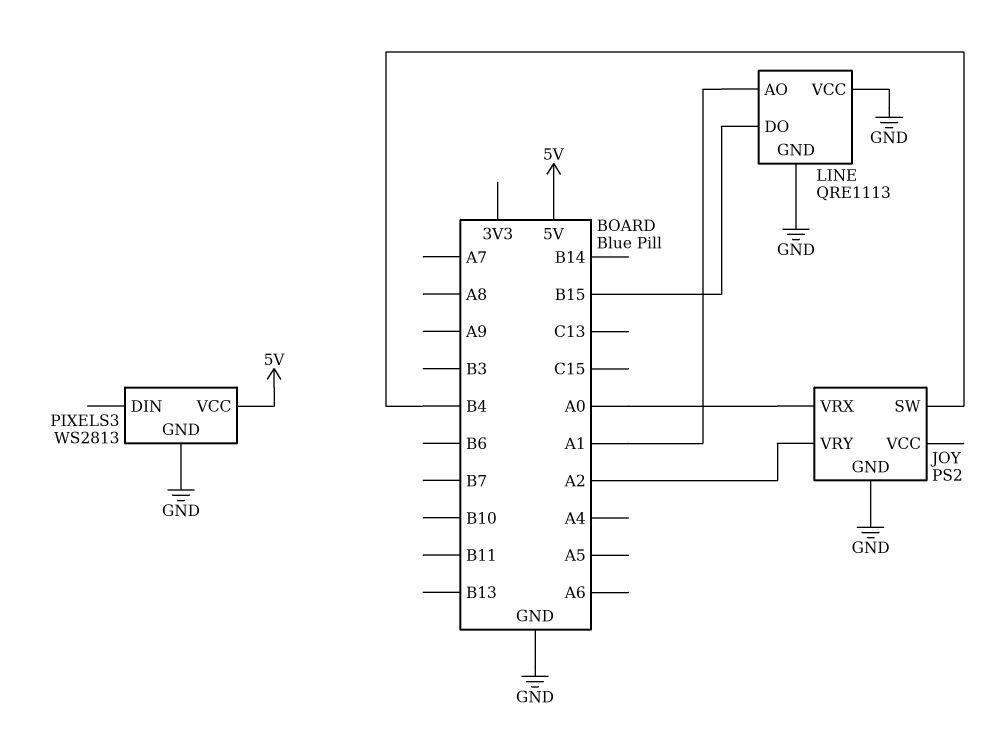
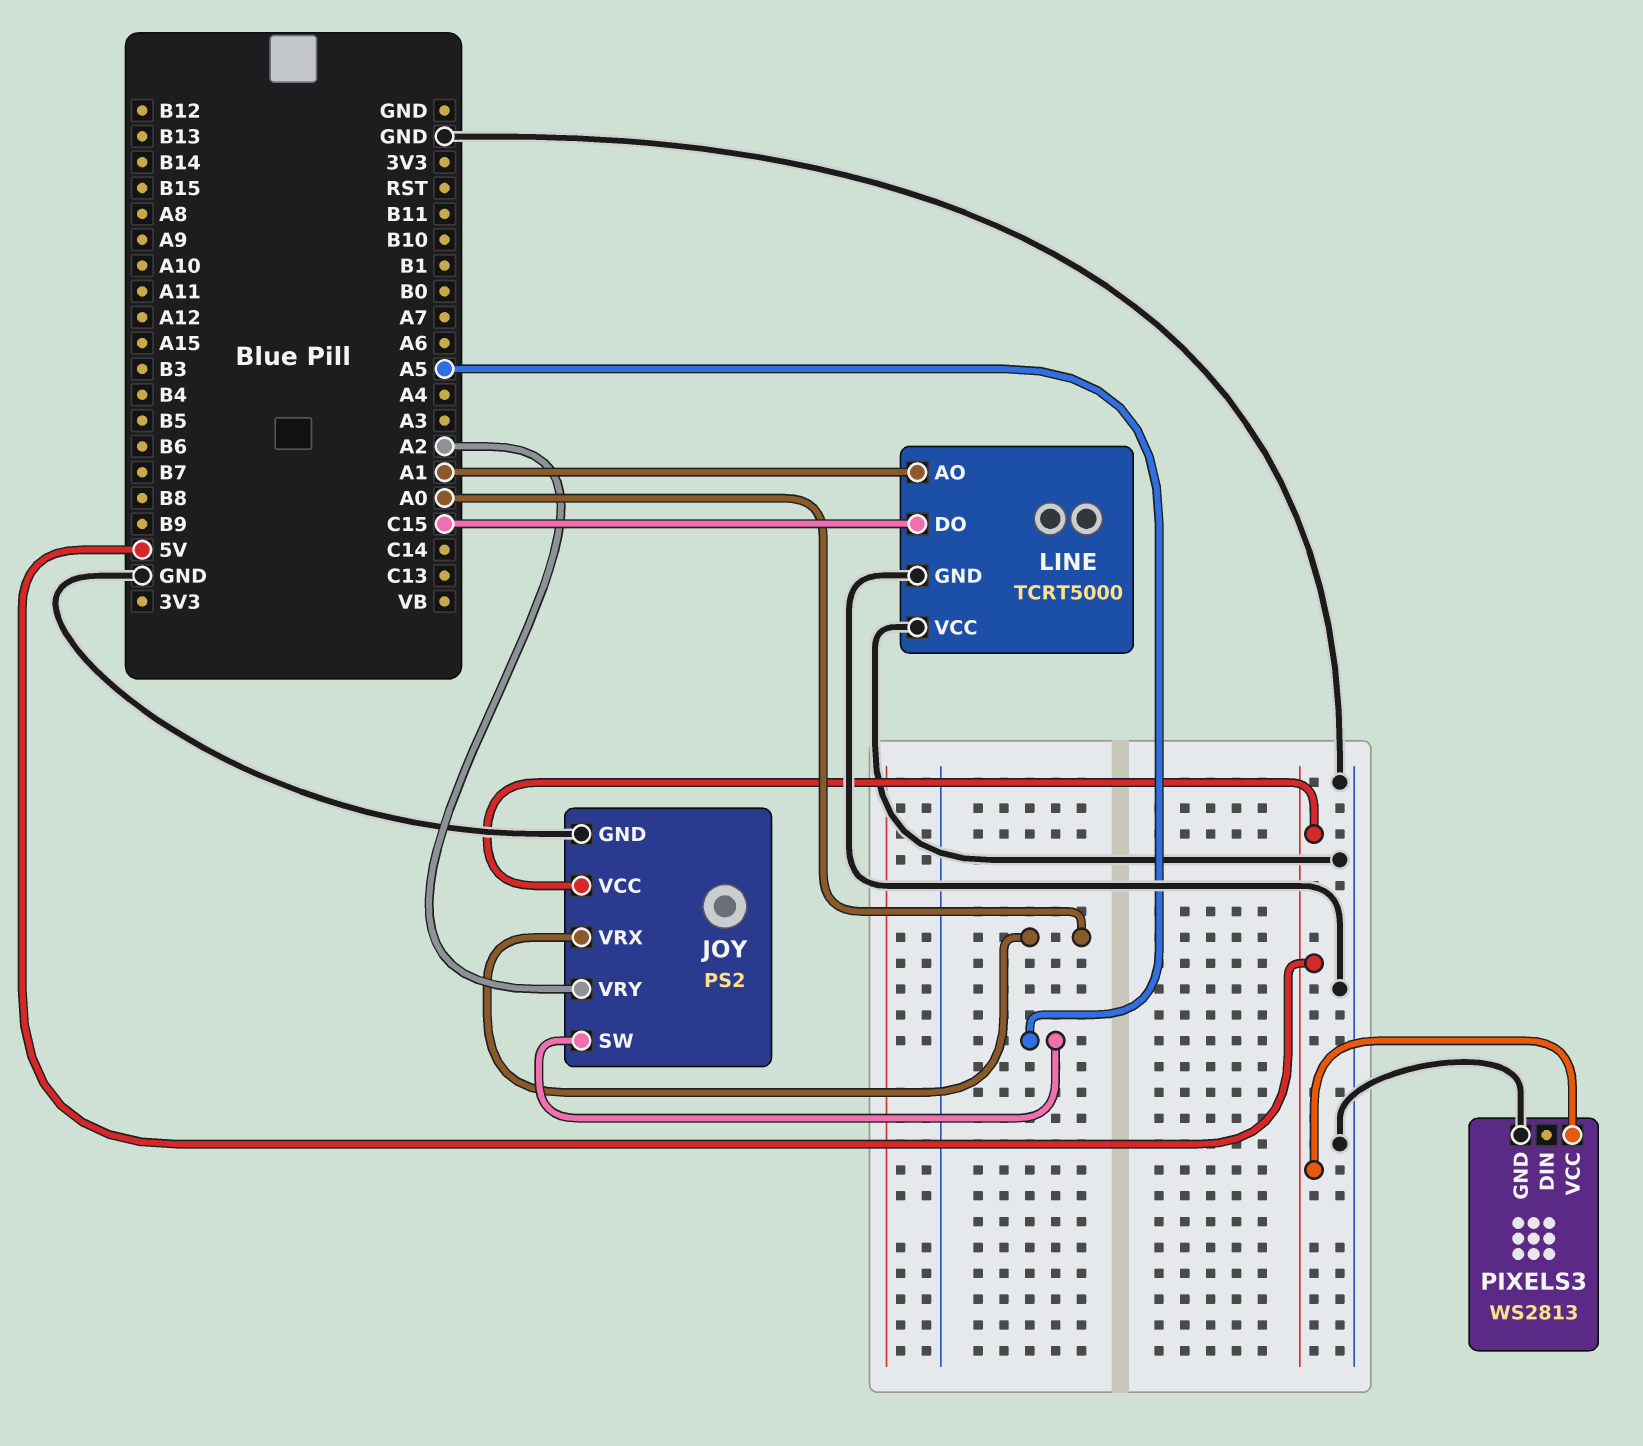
JOY pin SW: B4 -> A5
JOY pin VCC: none -> 5V
LINE: QRE1113 -> TCRT5000
LINE pin DO: B15 -> C15

